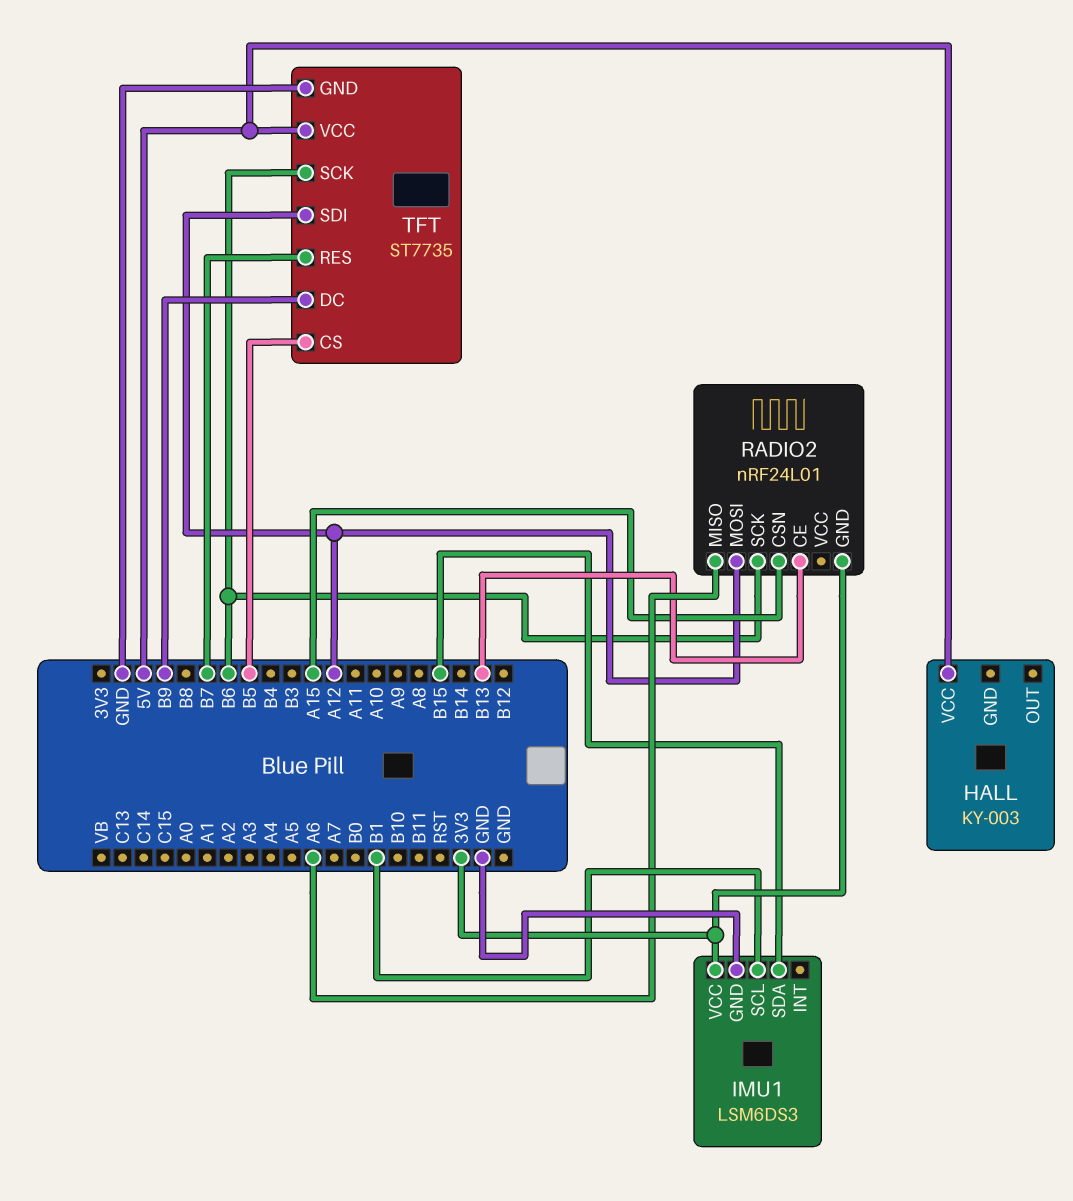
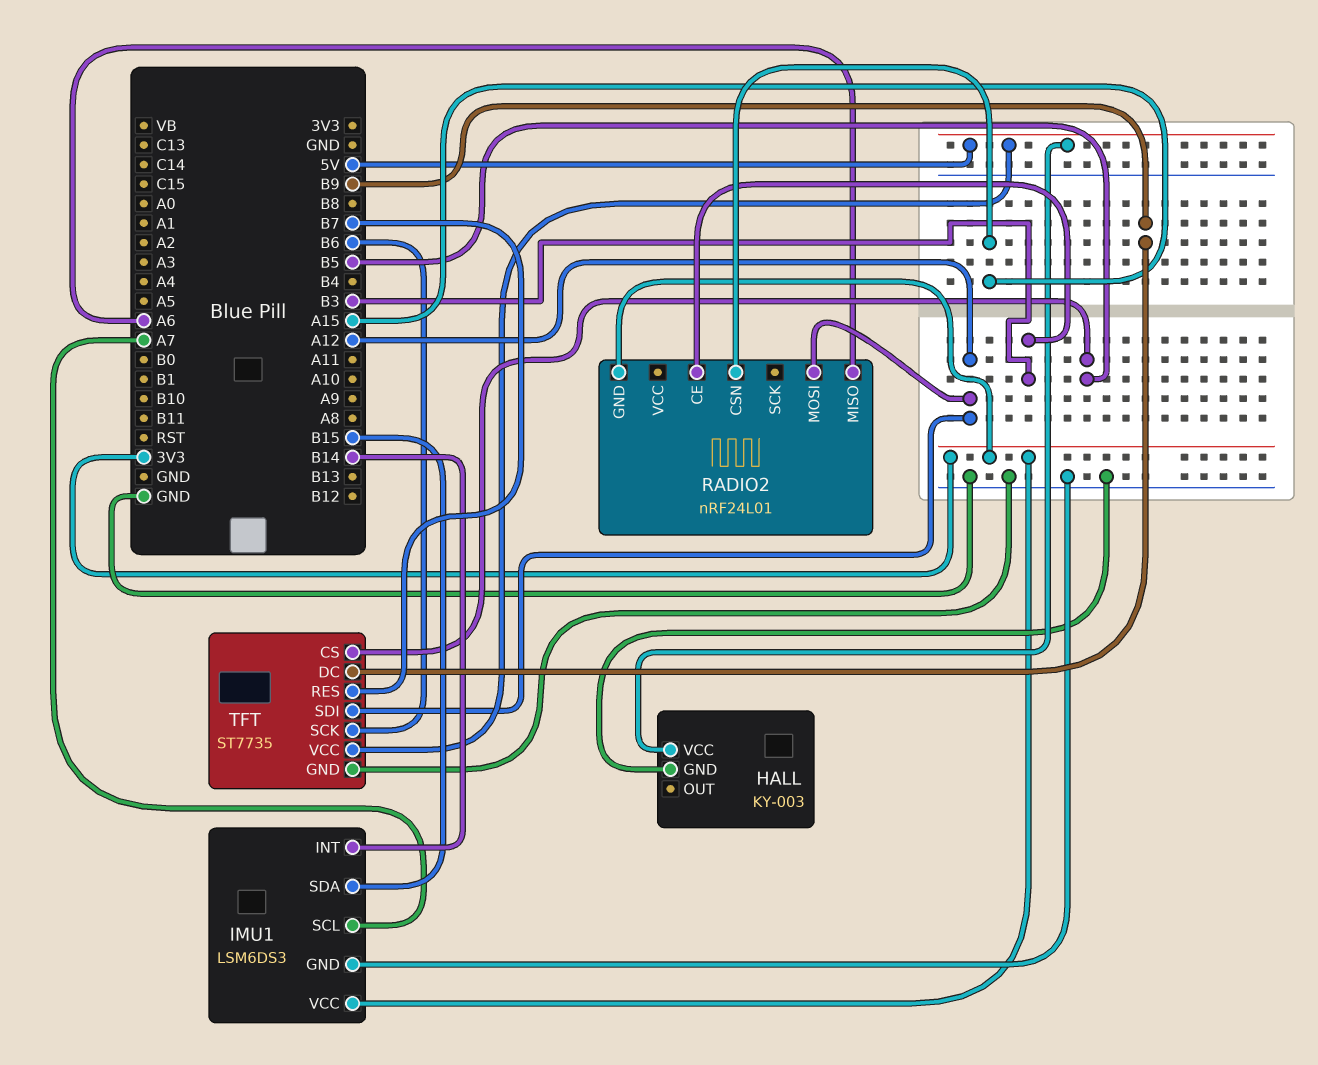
HALL pin GND: none -> GND
IMU1 pin INT: none -> B14
IMU1 pin SCL: B1 -> A7
RADIO2 pin CE: B13 -> B3
RADIO2 pin SCK: B6 -> none

